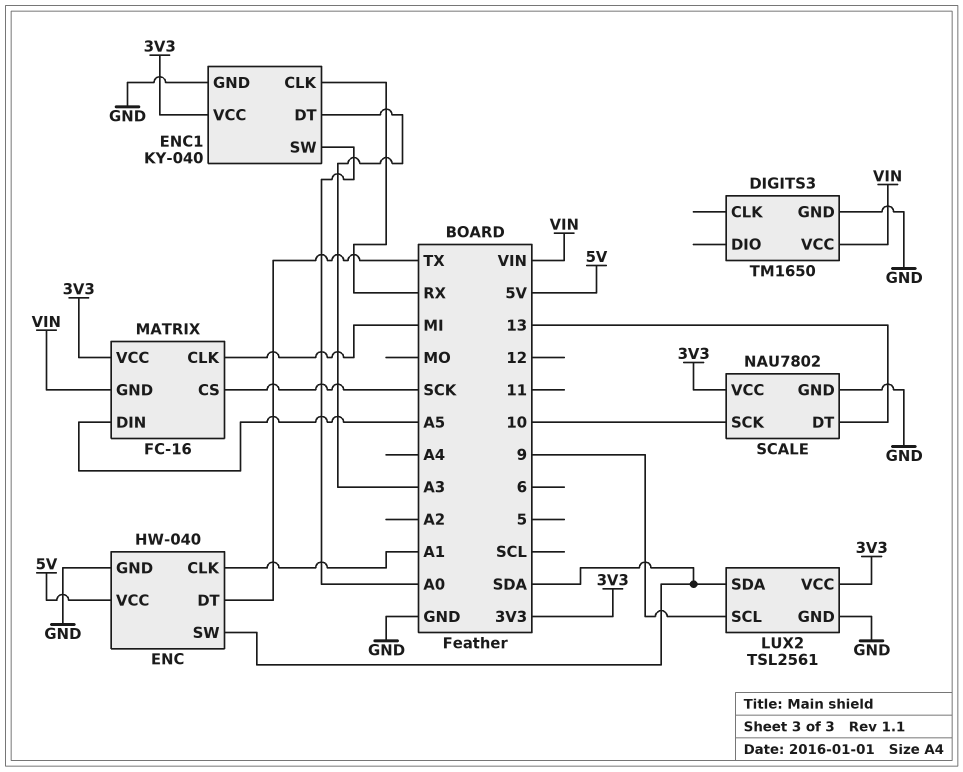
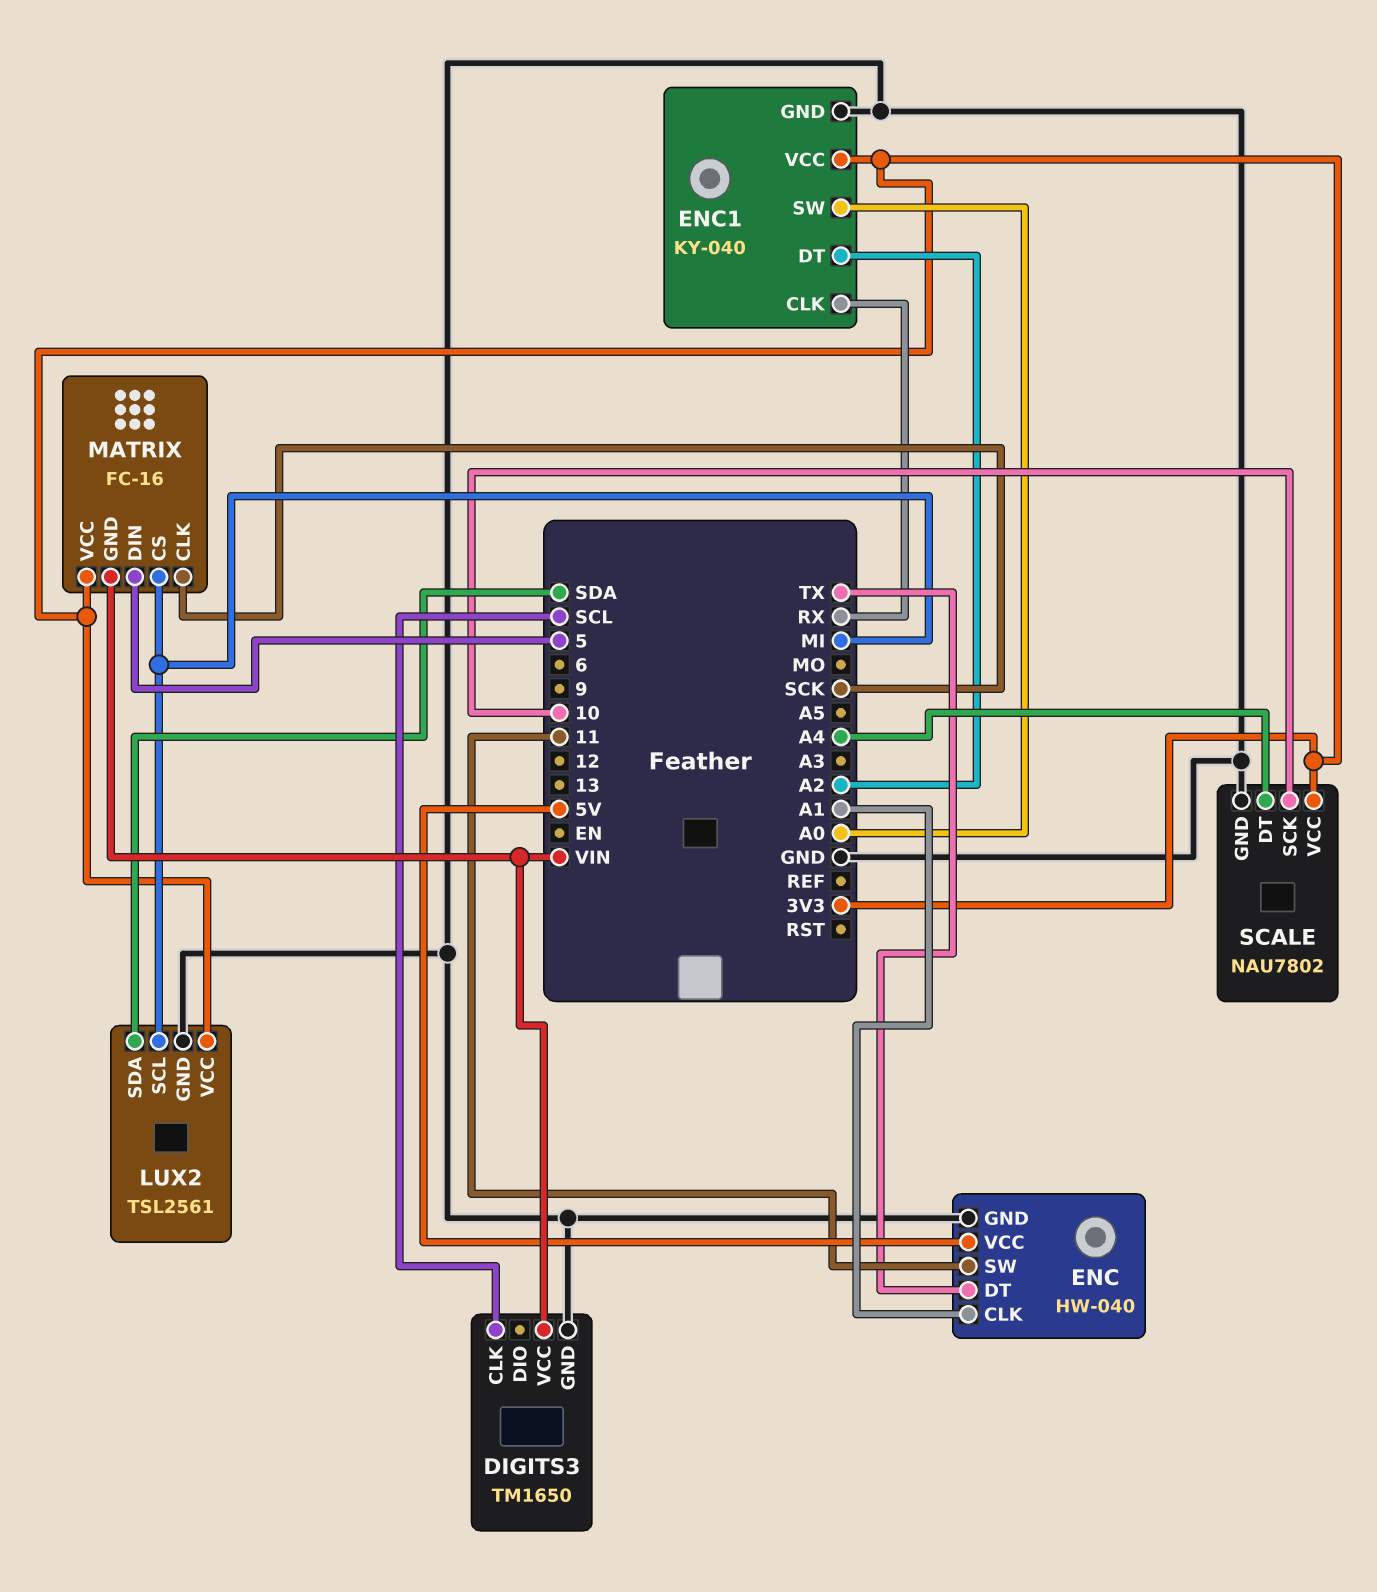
DIGITS3 pin CLK: none -> SCL
ENC pin SW: SDA -> 11
ENC1 pin DT: A3 -> A2
LUX2 pin SCL: 9 -> MI
MATRIX pin CLK: MI -> SCK
MATRIX pin CS: SCK -> MI
MATRIX pin DIN: A5 -> 5
SCALE pin DT: 13 -> A4

